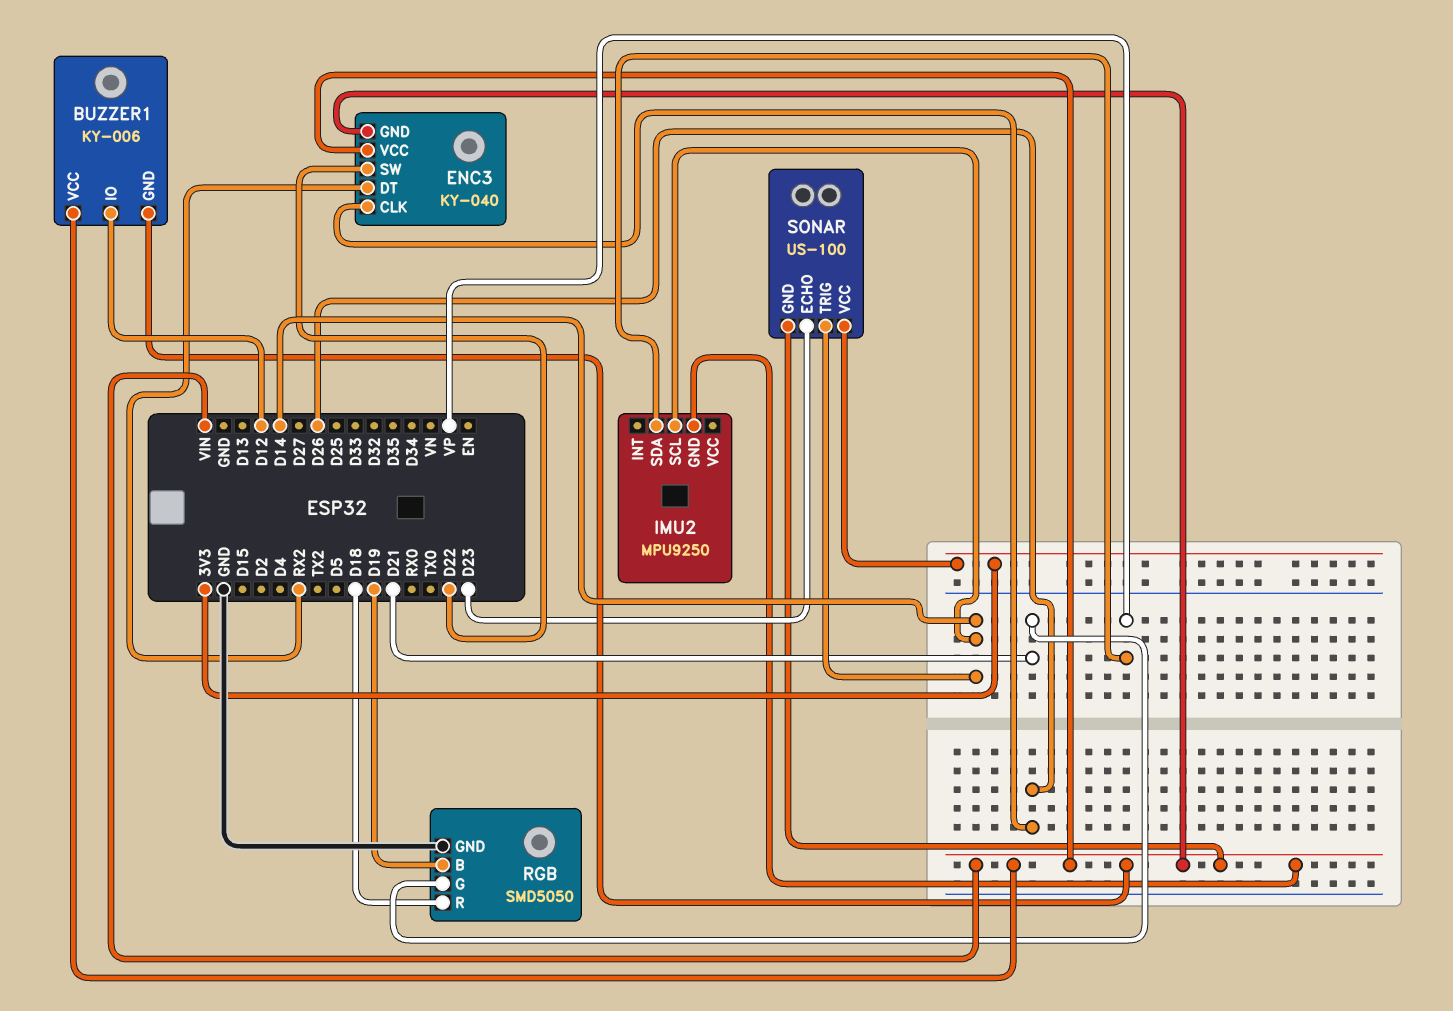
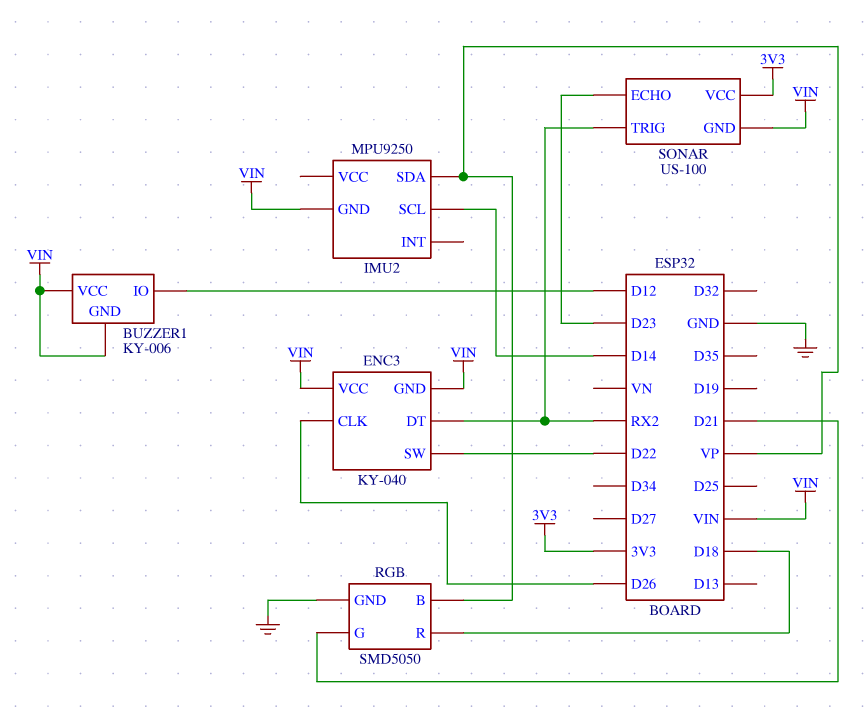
RGB pin B: D19 -> VP
SONAR pin TRIG: D14 -> RX2

